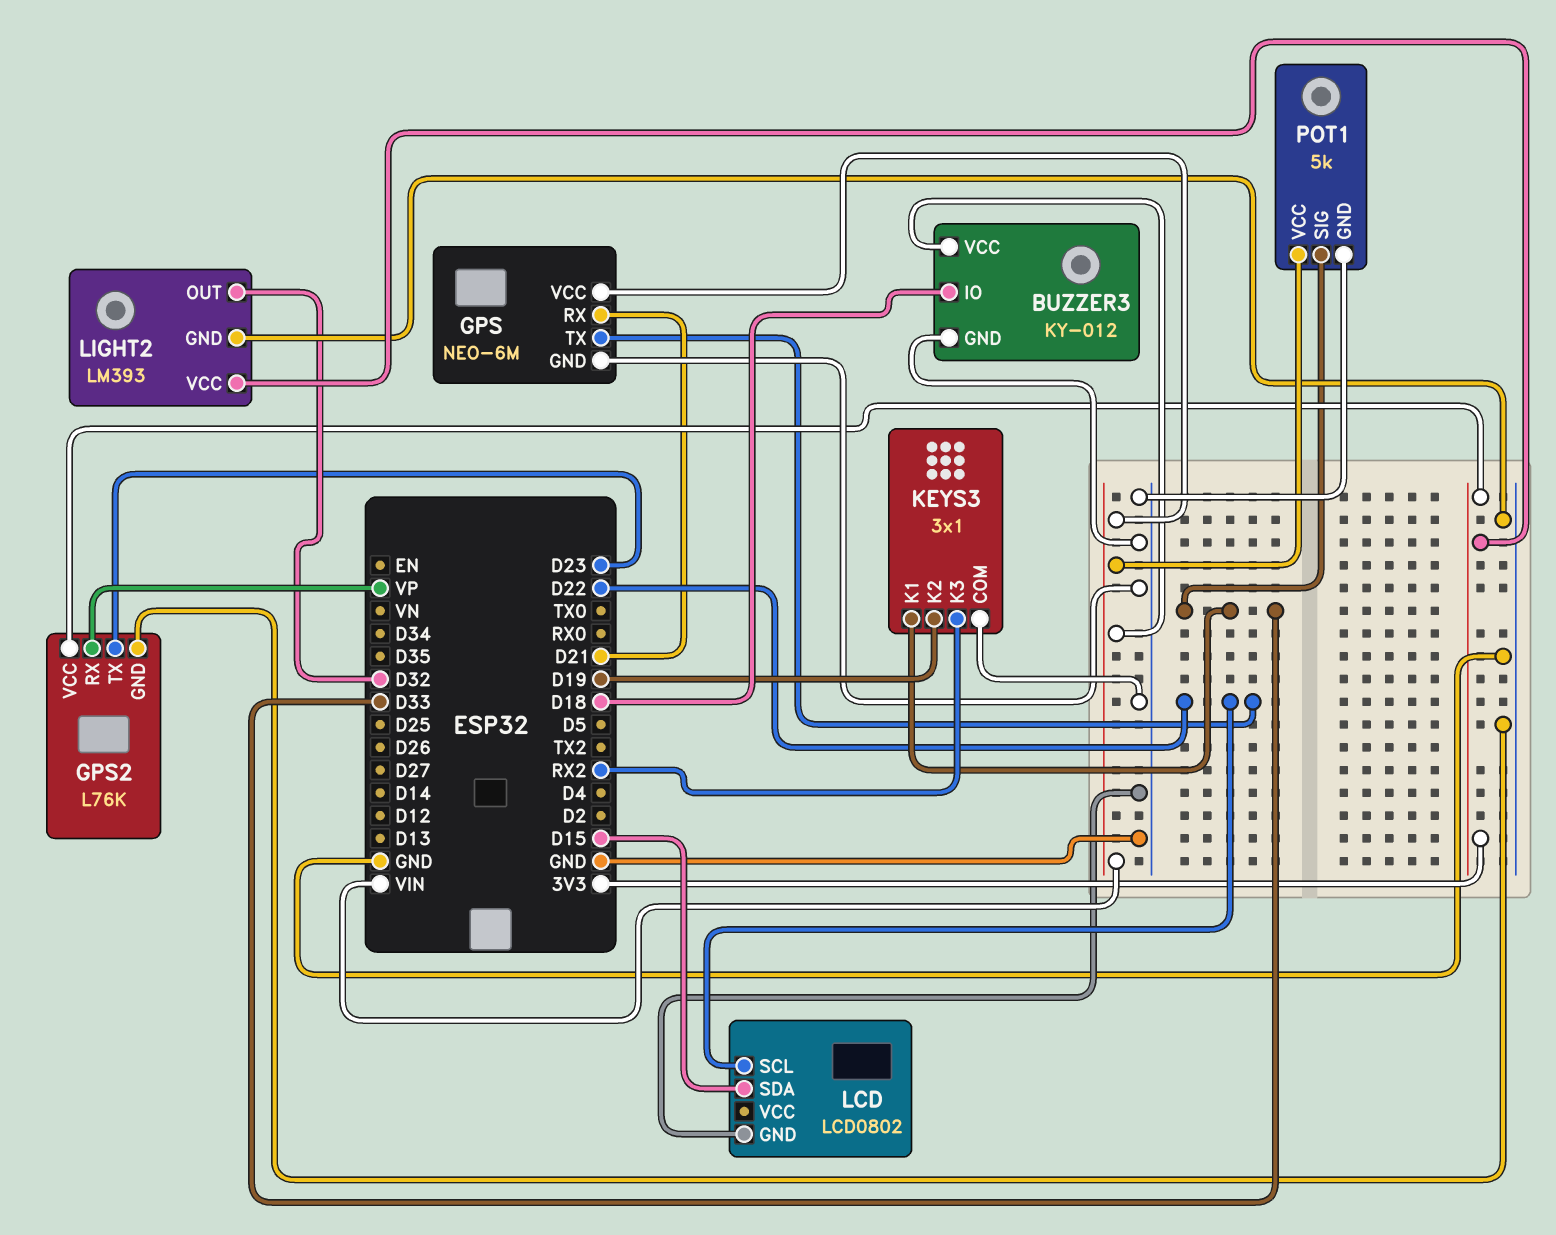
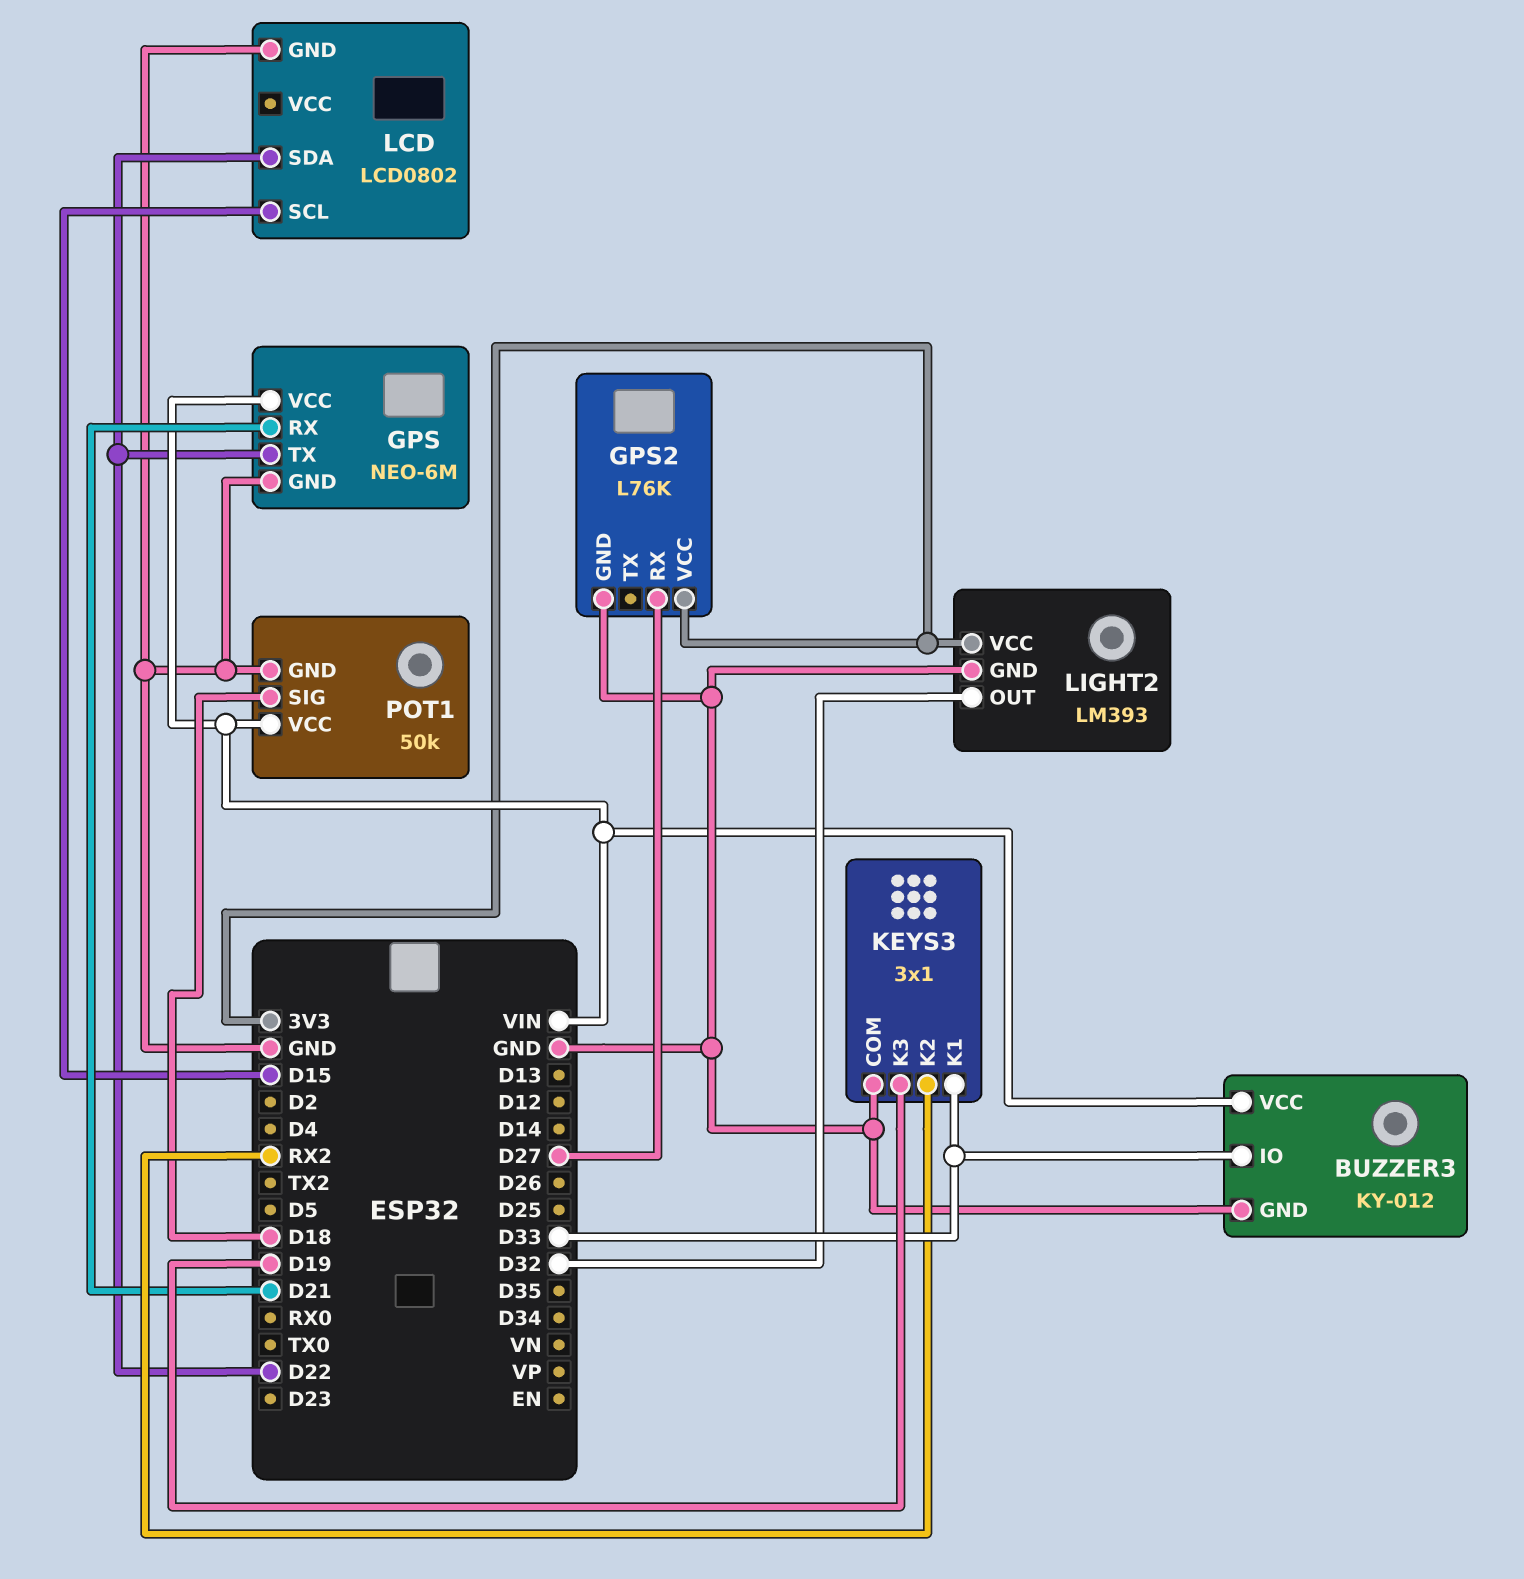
BUZZER3 pin IO: D18 -> D33
GPS2 pin RX: VP -> D27
GPS2 pin TX: D23 -> none
KEYS3 pin K2: D19 -> RX2
KEYS3 pin K3: RX2 -> D19
LCD pin SCL: D22 -> D15
LCD pin SDA: D15 -> D22
POT1: 5k -> 50k
POT1 pin SIG: D33 -> D18

